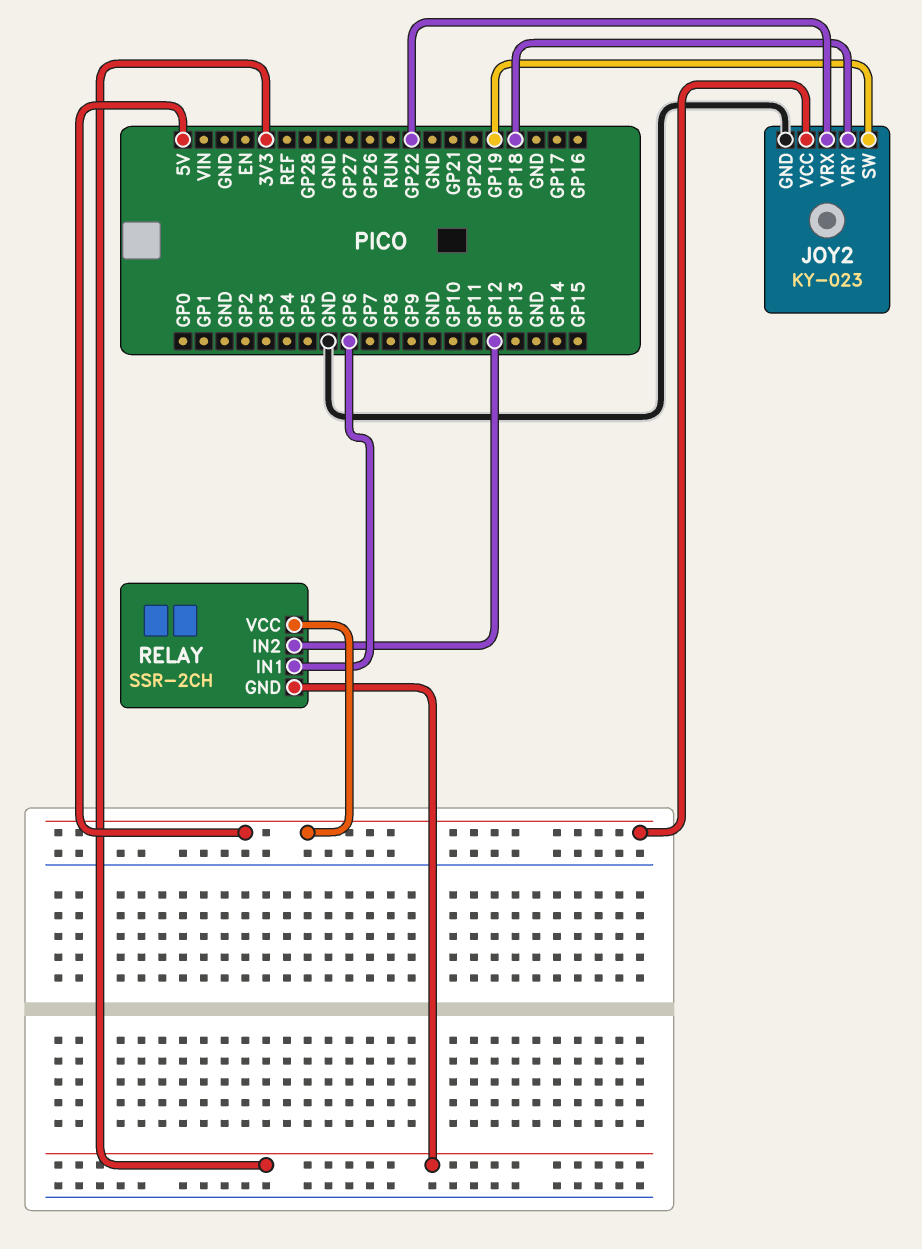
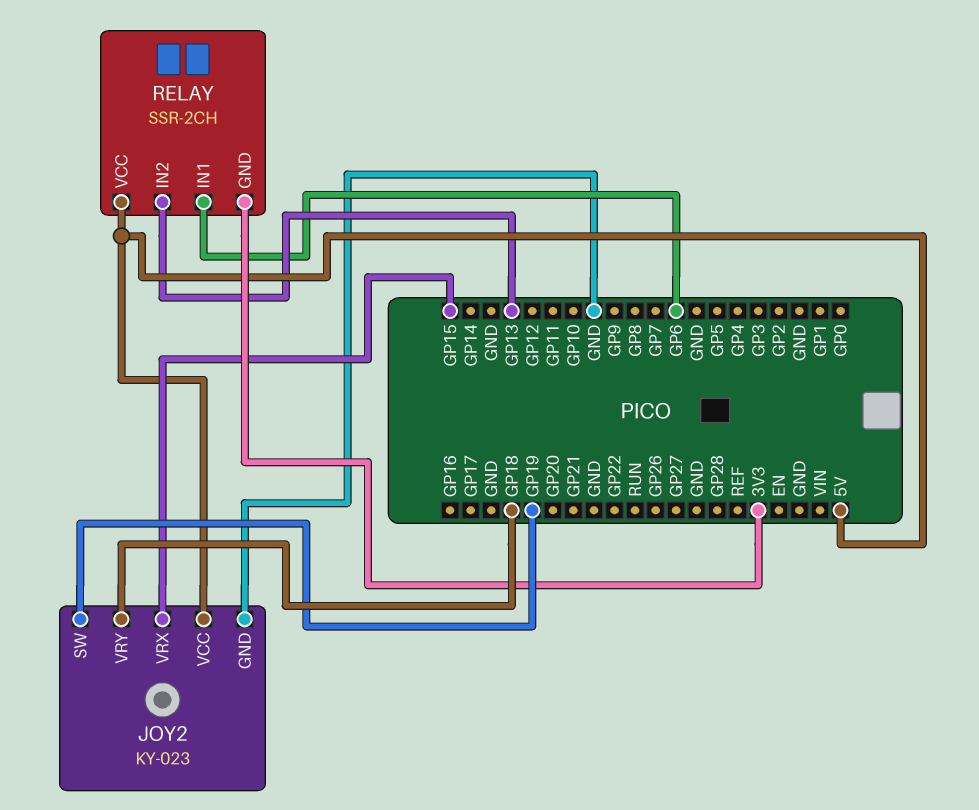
JOY2 pin VRX: GP22 -> GP15
RELAY pin IN2: GP12 -> GP13

